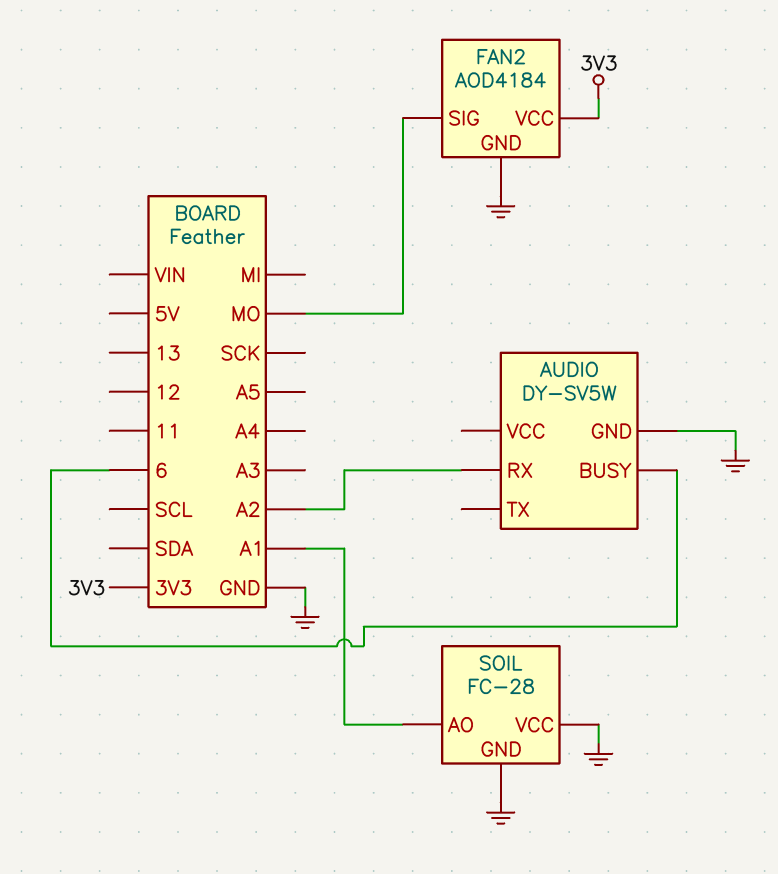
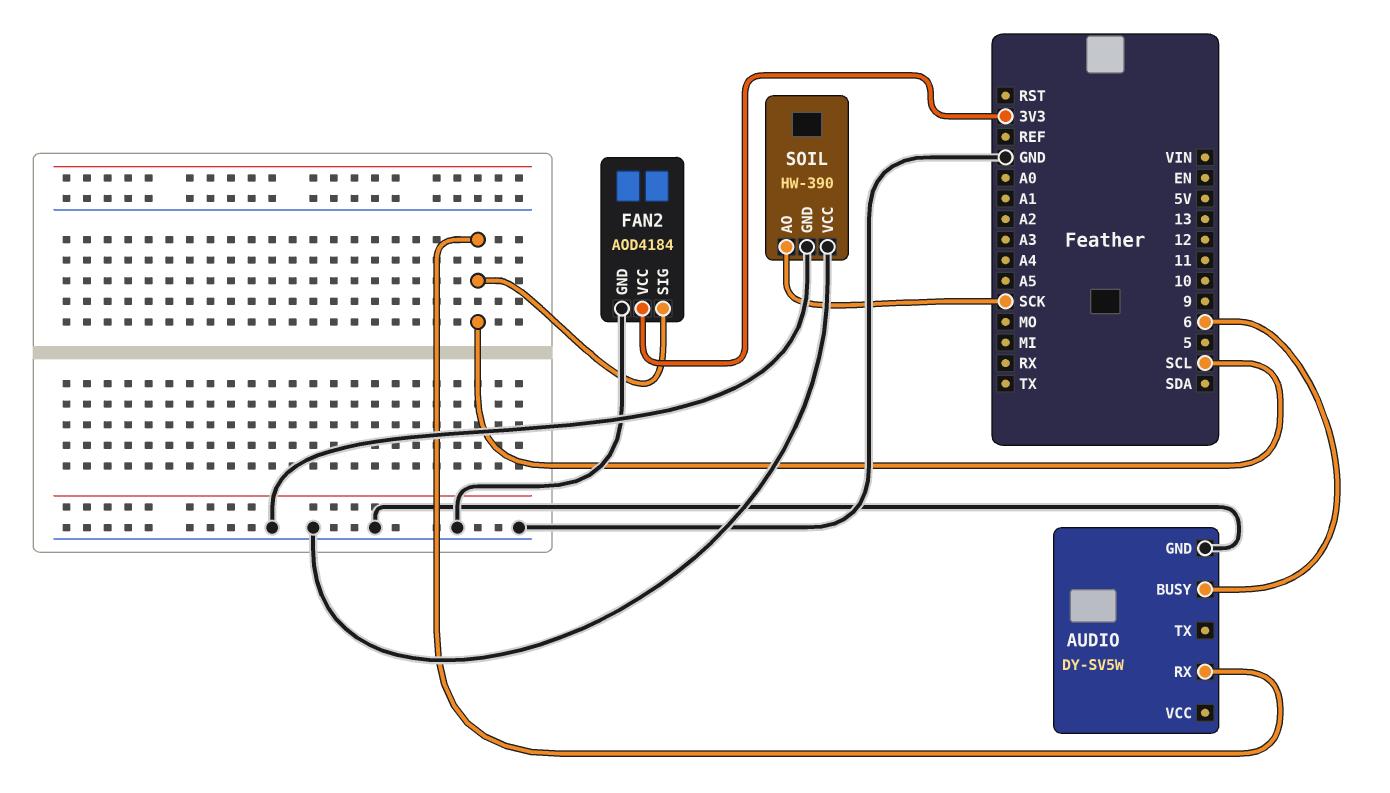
AUDIO pin RX: A2 -> SCL
FAN2 pin SIG: MO -> SCL
SOIL: FC-28 -> HW-390
SOIL pin AO: A1 -> SCK

